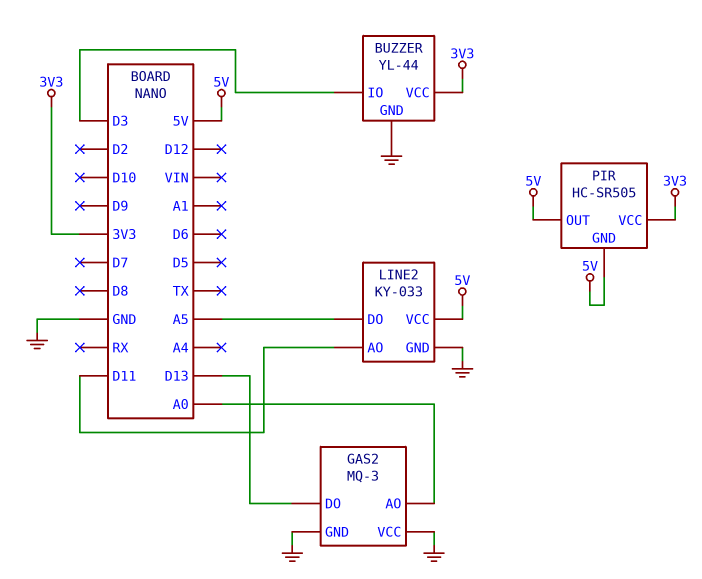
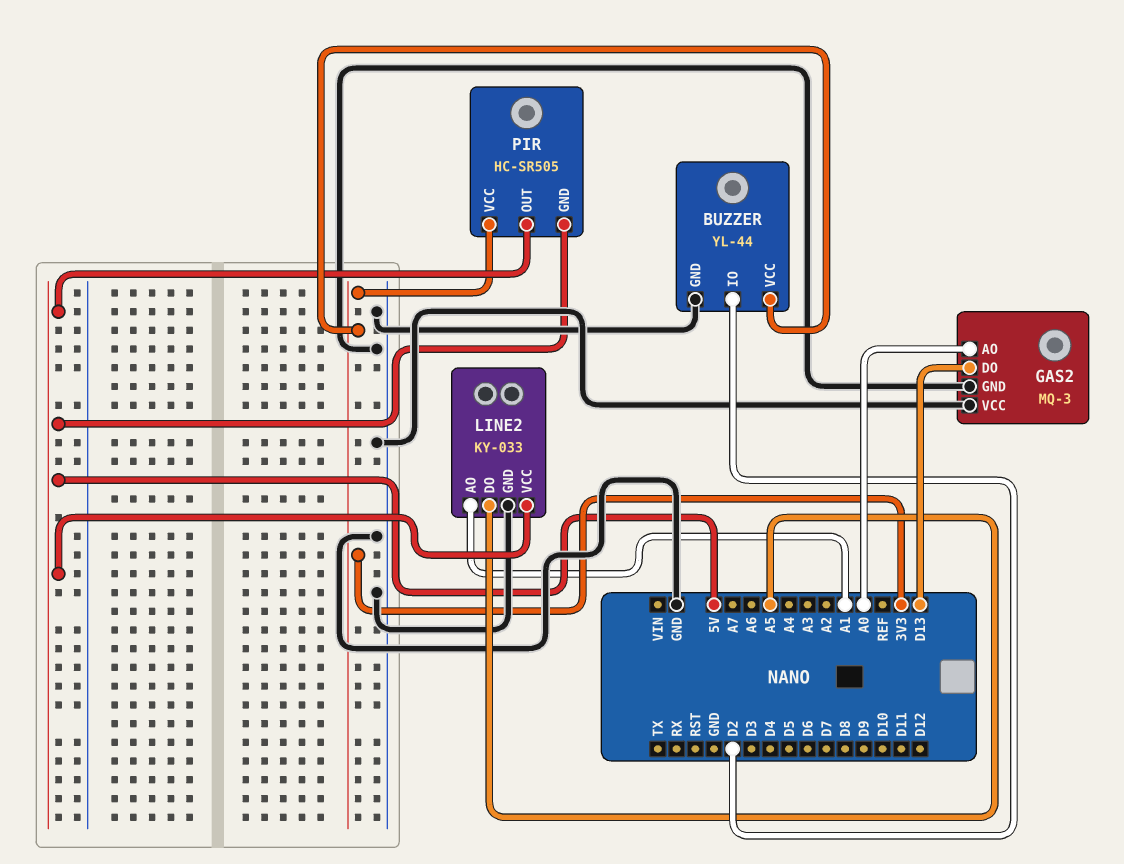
BUZZER pin IO: D3 -> D2
LINE2 pin AO: D11 -> A1

